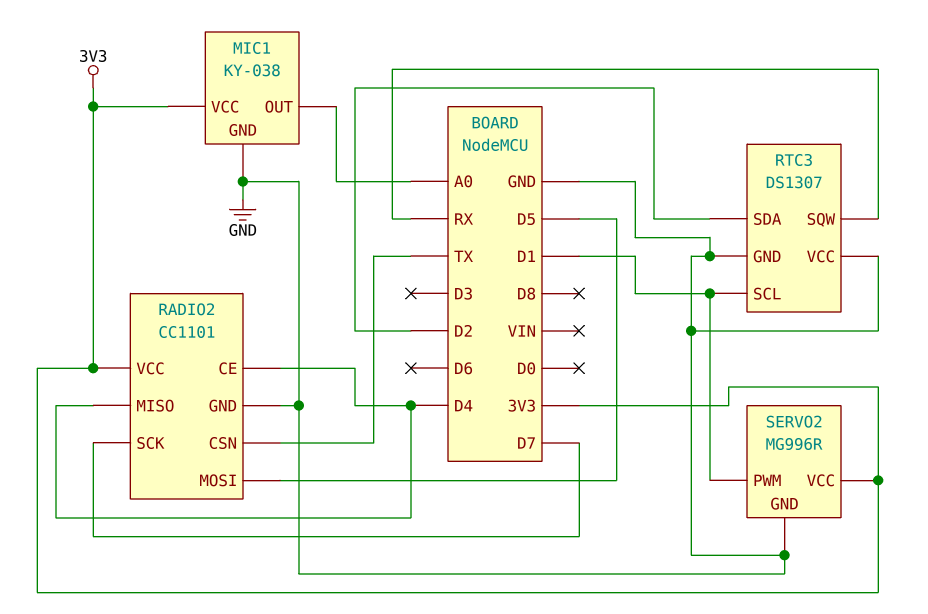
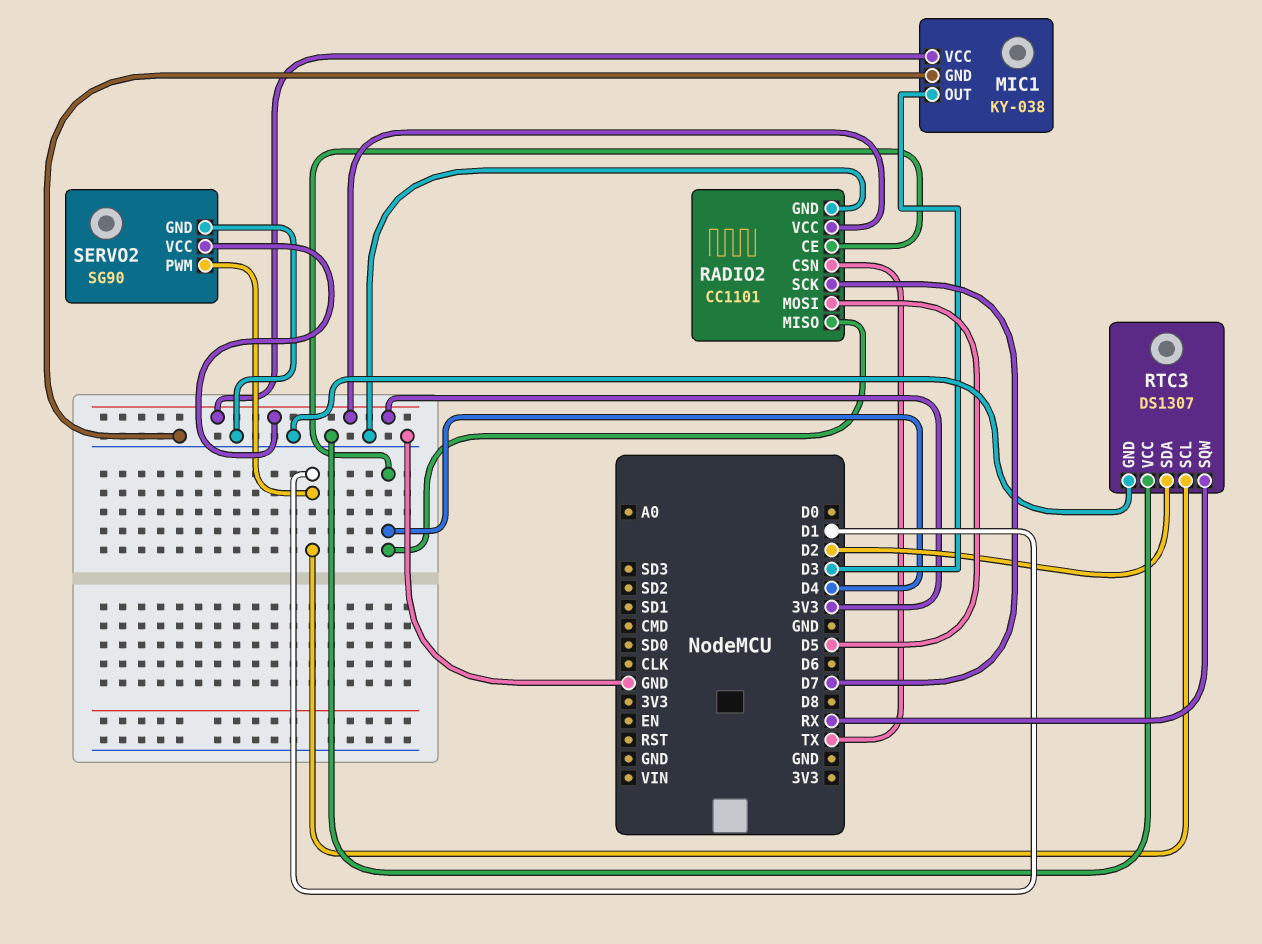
MIC1 pin OUT: A0 -> D3
SERVO2: MG996R -> SG90

